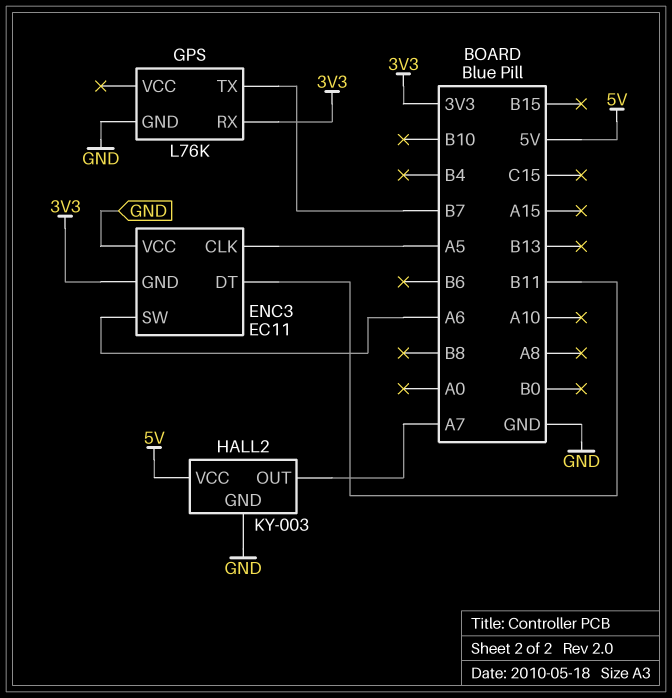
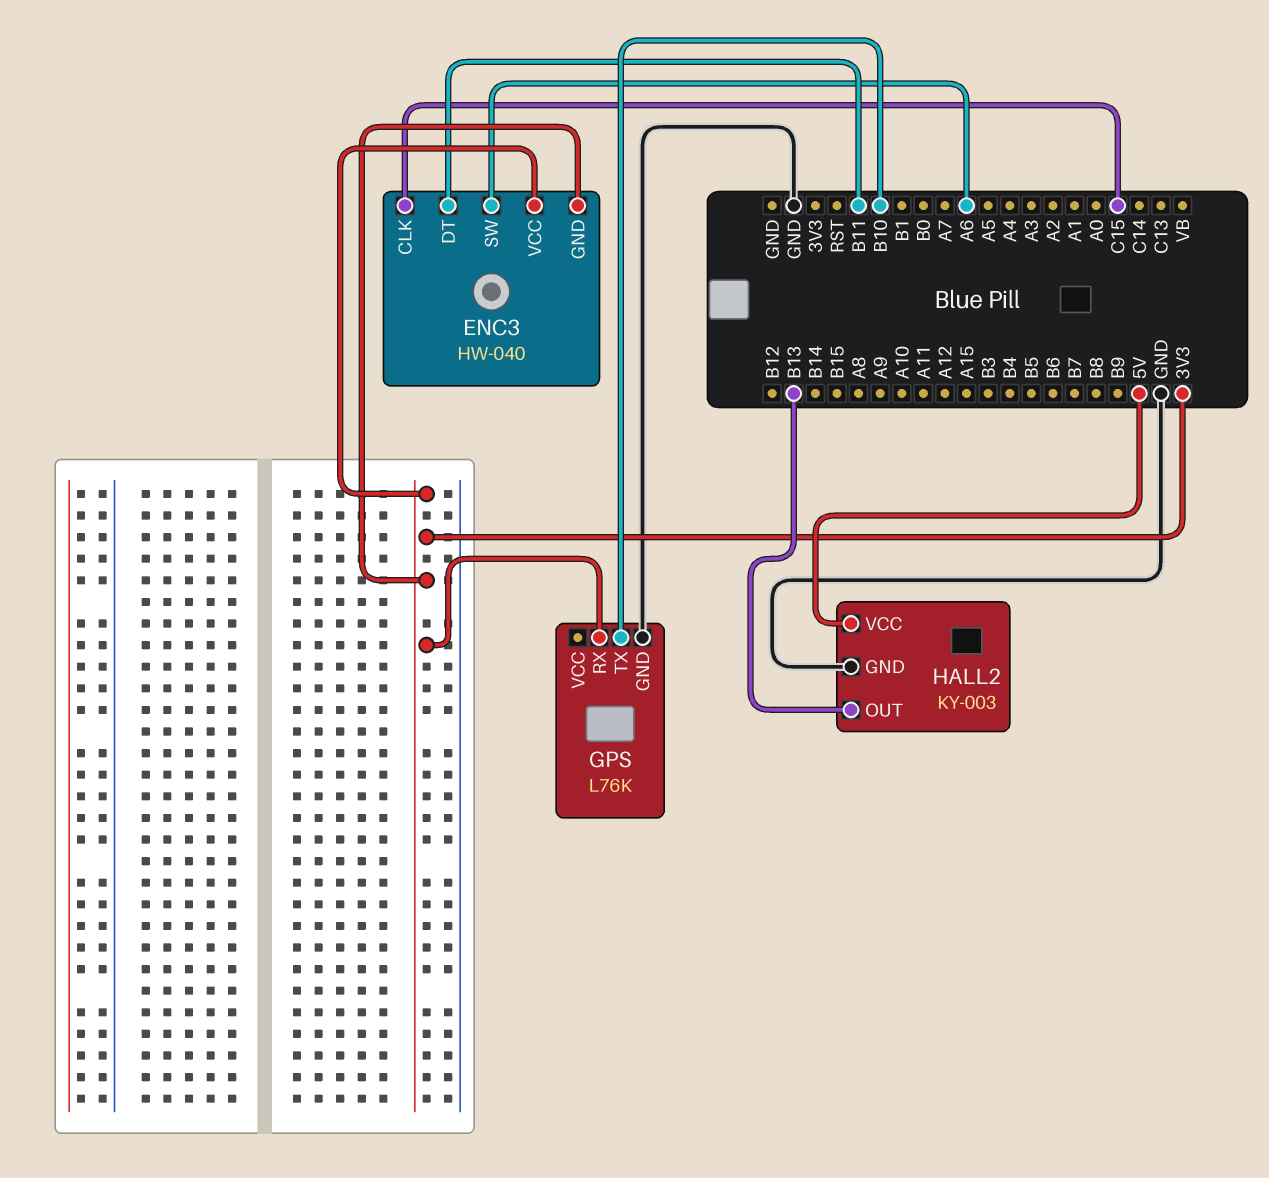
ENC3: EC11 -> HW-040
ENC3 pin CLK: A5 -> C15
ENC3 pin VCC: GND -> 3V3
GPS pin TX: B7 -> B10
HALL2 pin OUT: A7 -> B13

